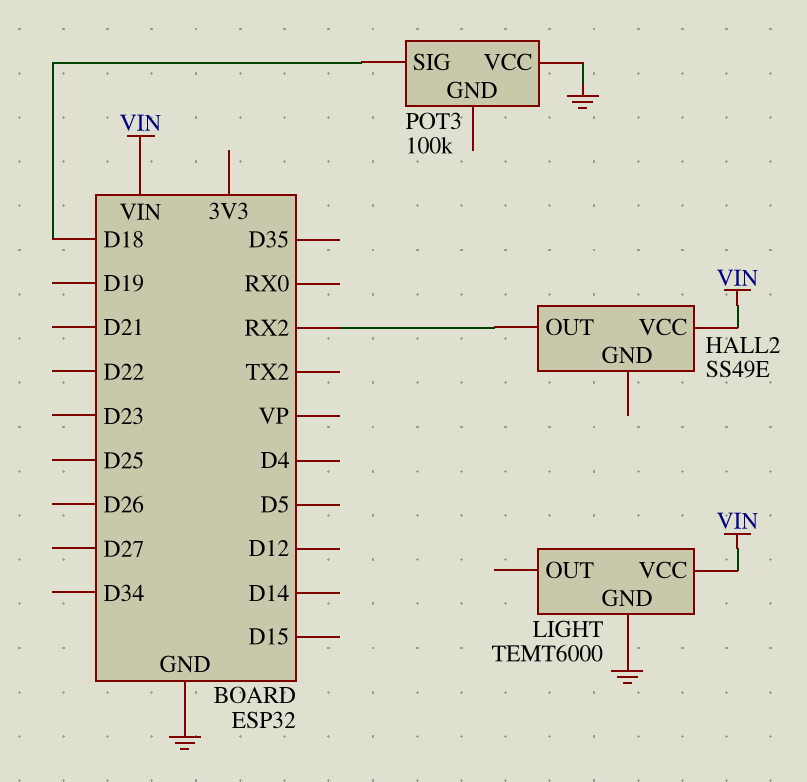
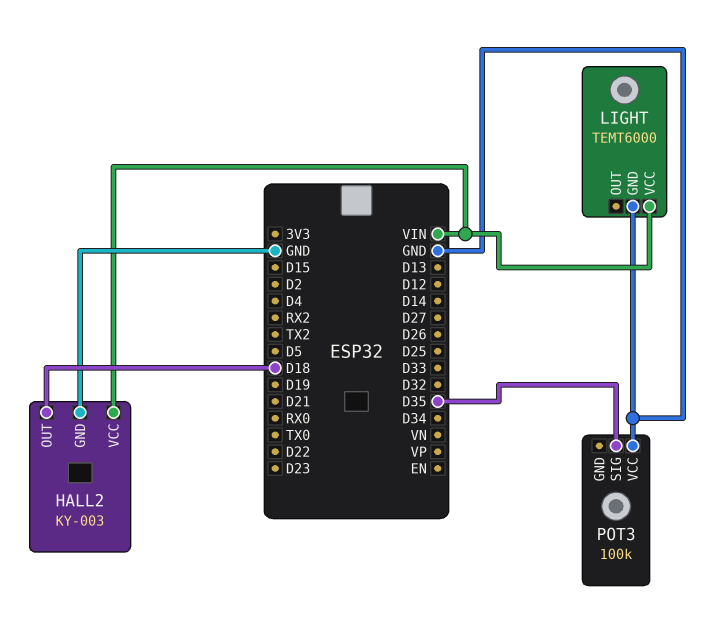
HALL2: SS49E -> KY-003
HALL2 pin GND: none -> GND
HALL2 pin OUT: RX2 -> D18
POT3 pin SIG: D18 -> D35

